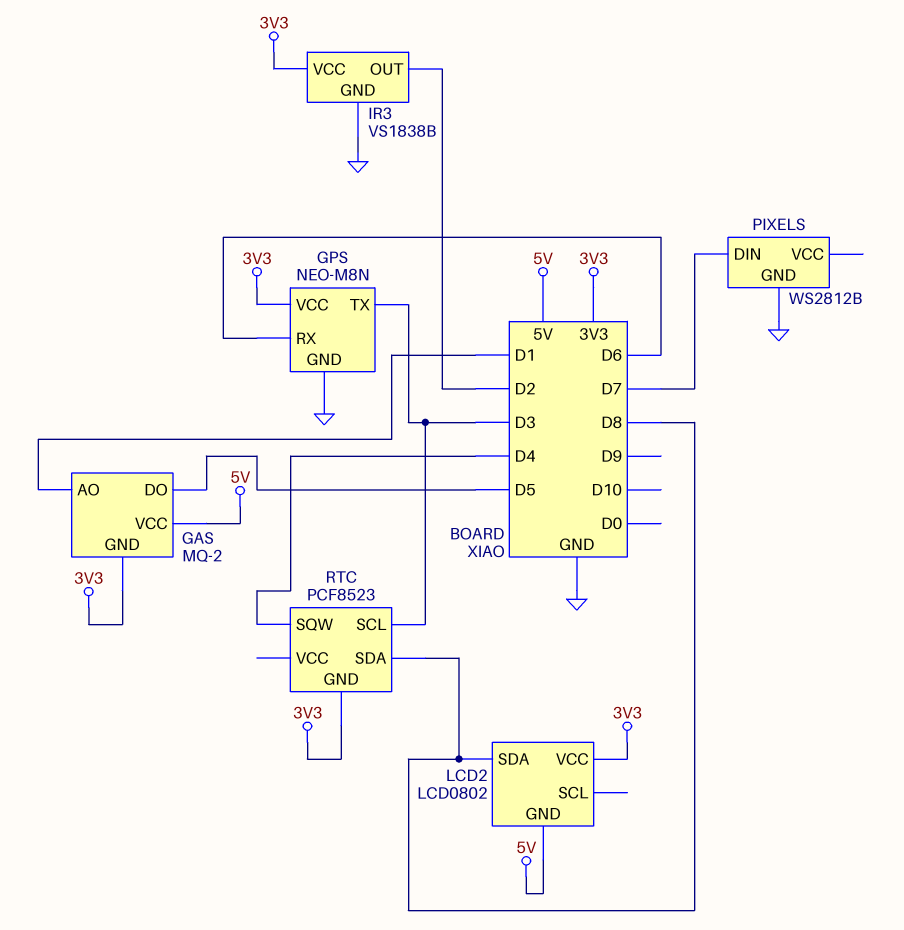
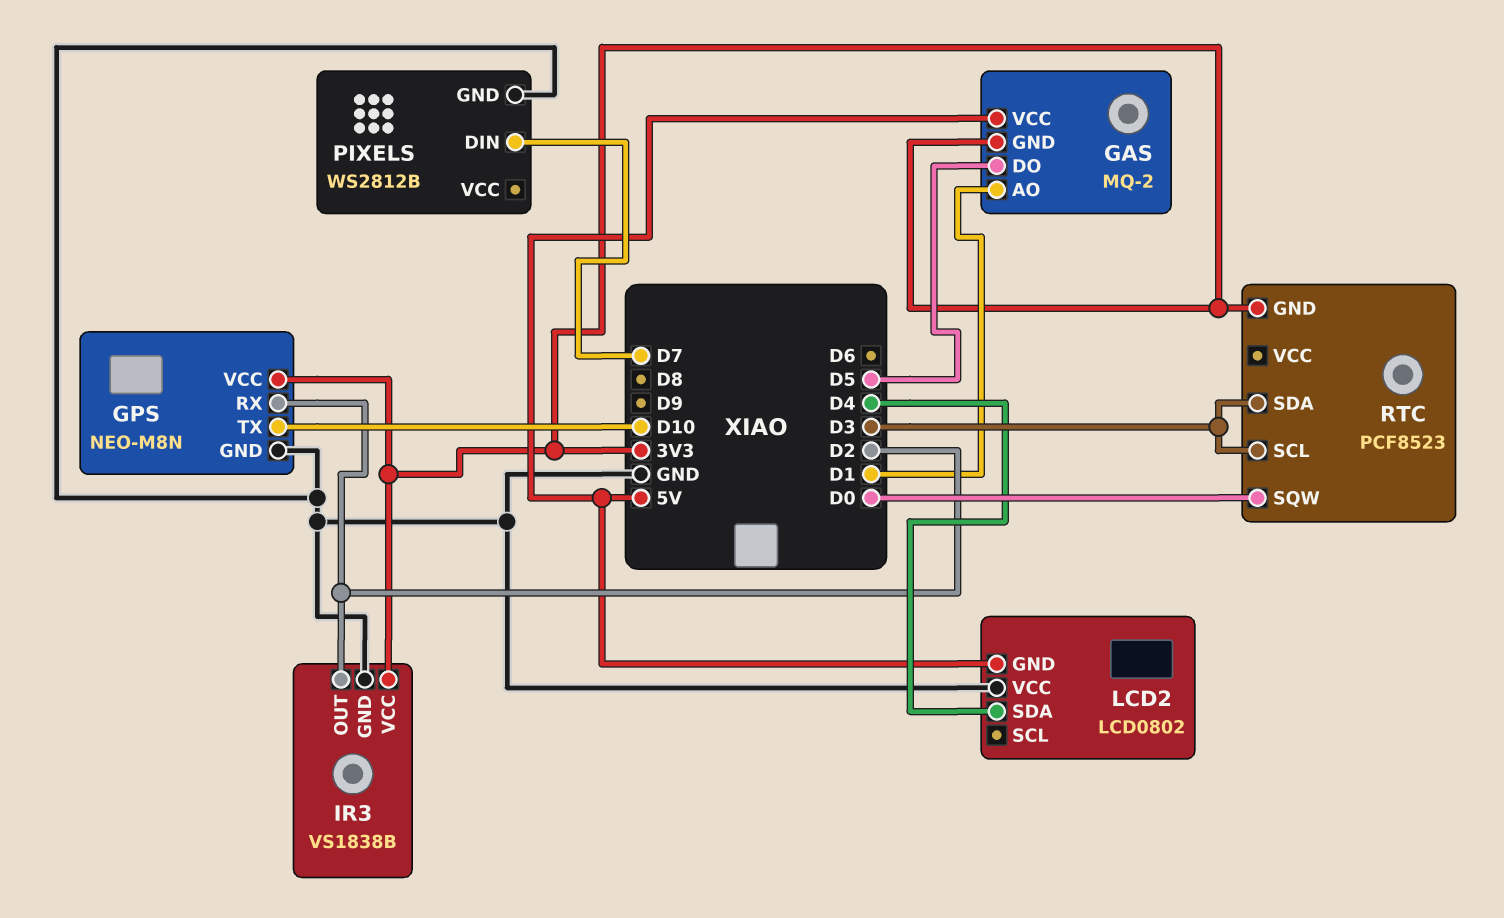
GPS pin RX: D6 -> D2
GPS pin TX: D3 -> D10
LCD2 pin SDA: D8 -> D4
LCD2 pin VCC: 3V3 -> GND
RTC pin SDA: D8 -> D3
RTC pin SQW: D4 -> D0

